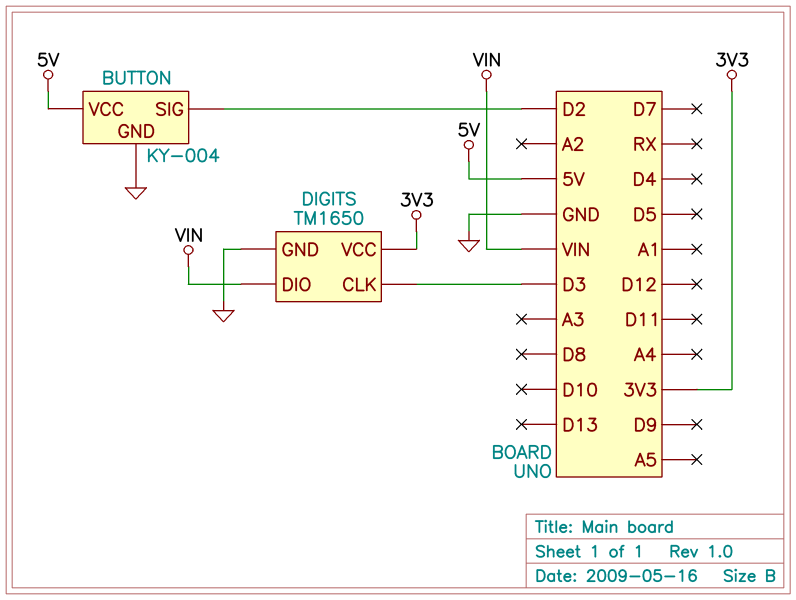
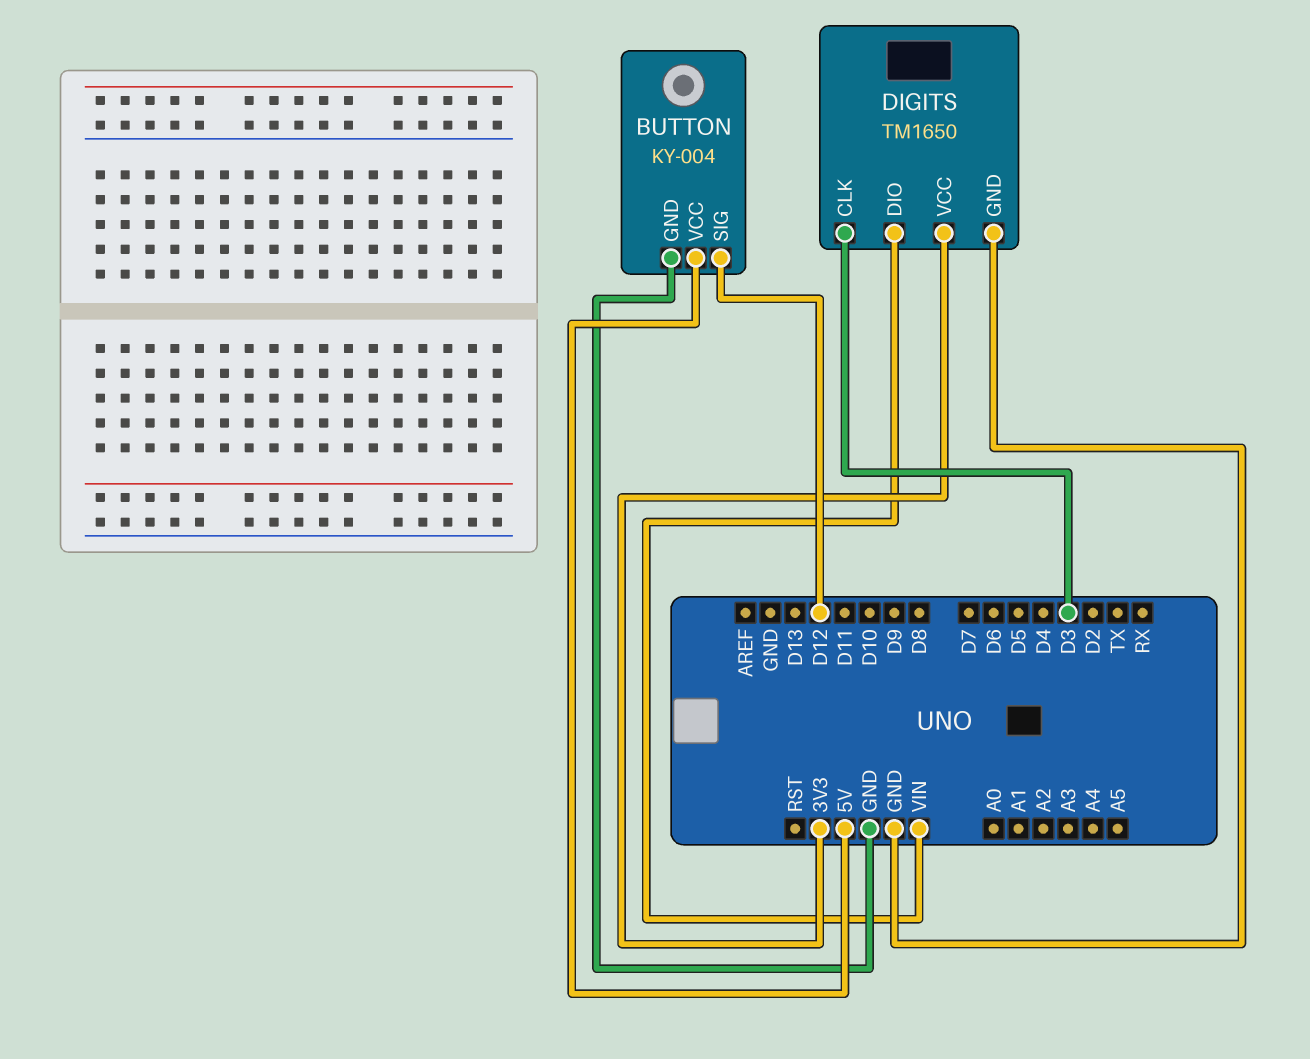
BUTTON pin SIG: D2 -> D12

